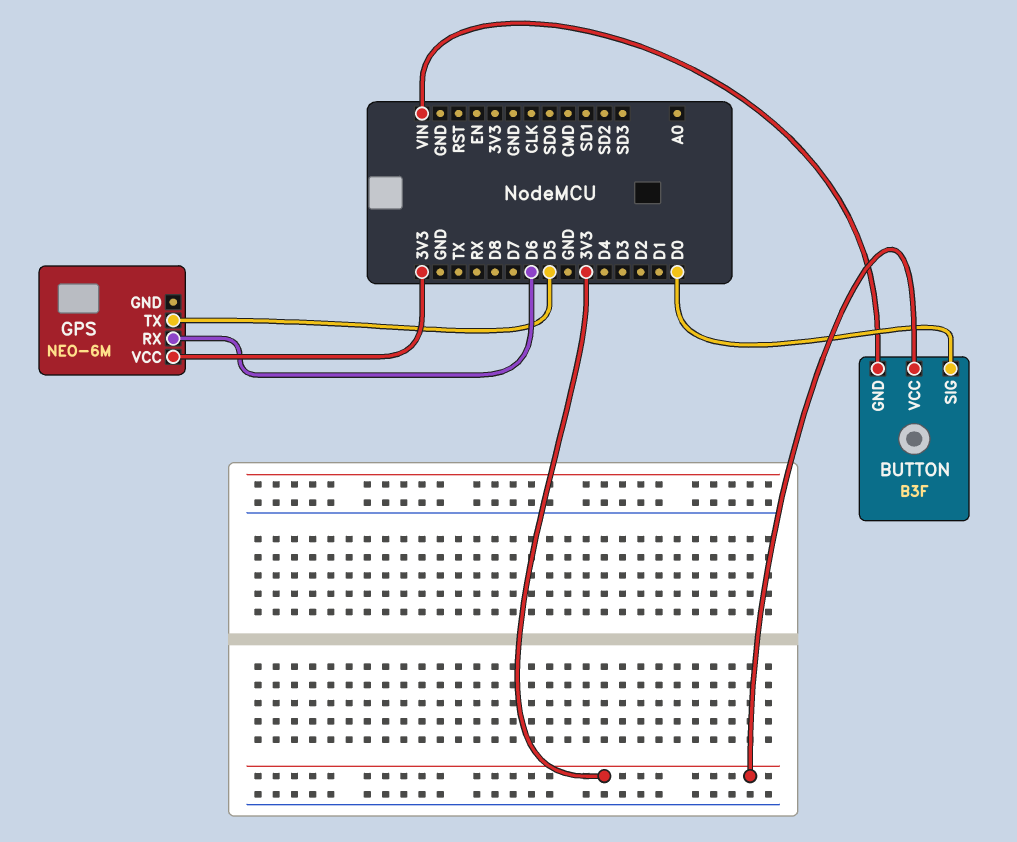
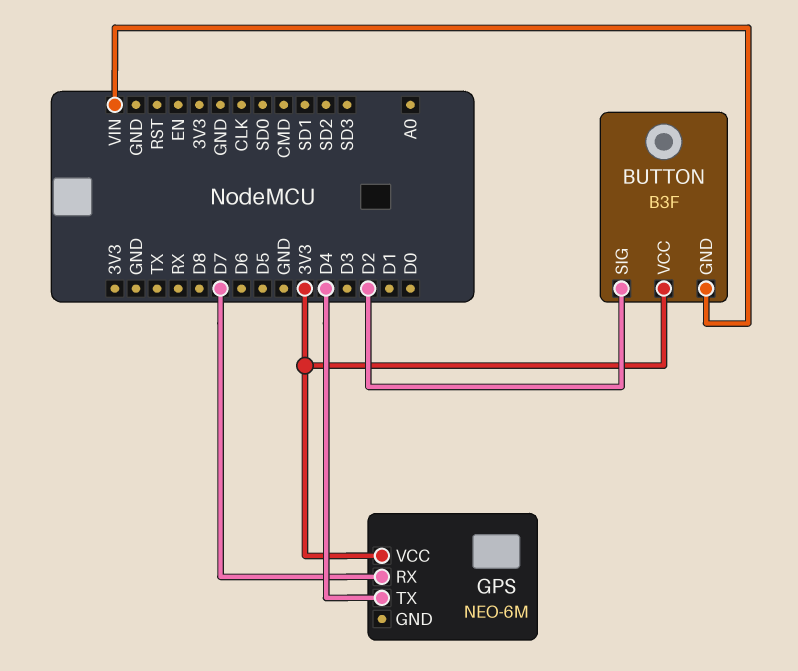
BUTTON pin SIG: D0 -> D2
GPS pin RX: D6 -> D7
GPS pin TX: D5 -> D4

